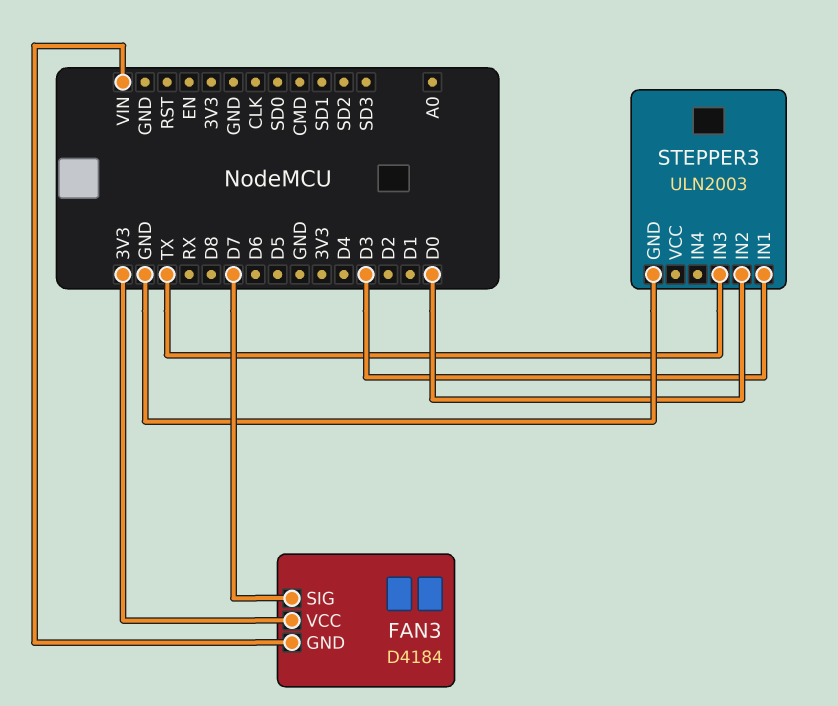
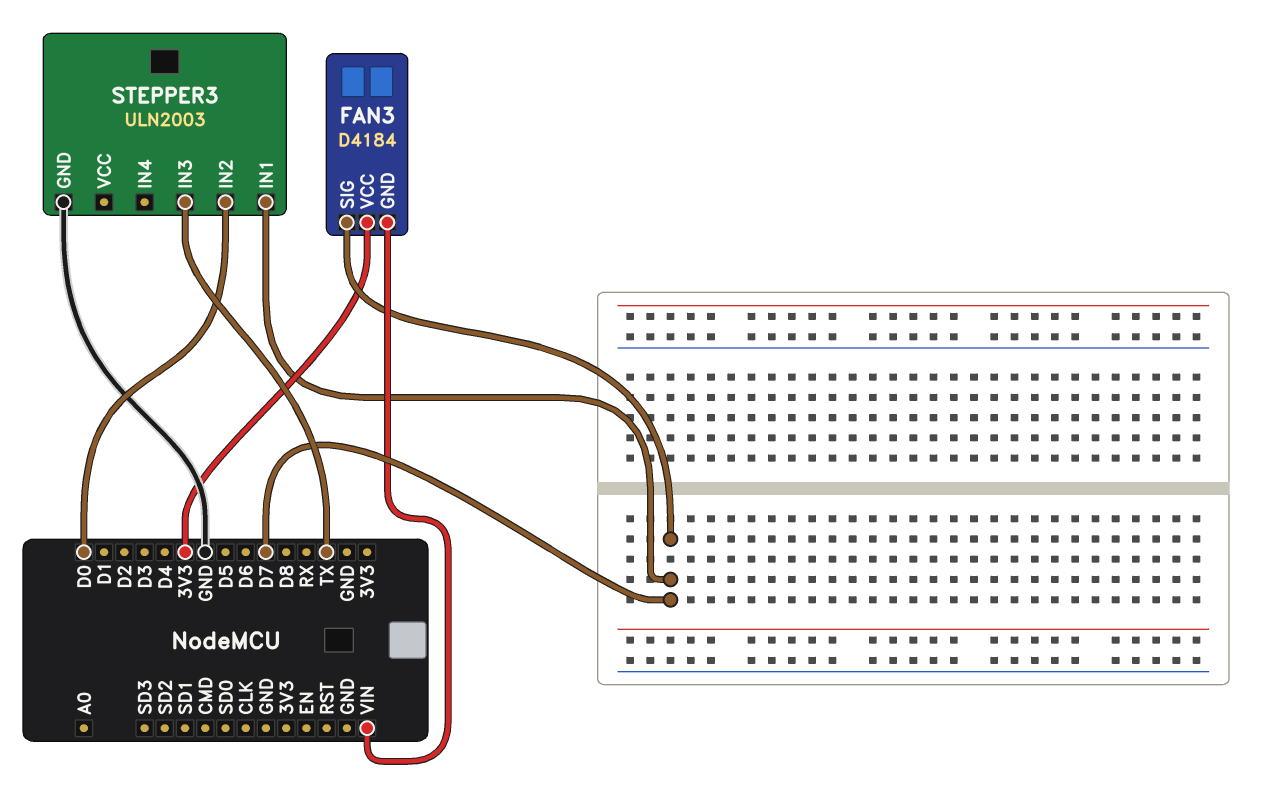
STEPPER3 pin IN1: D3 -> D7

